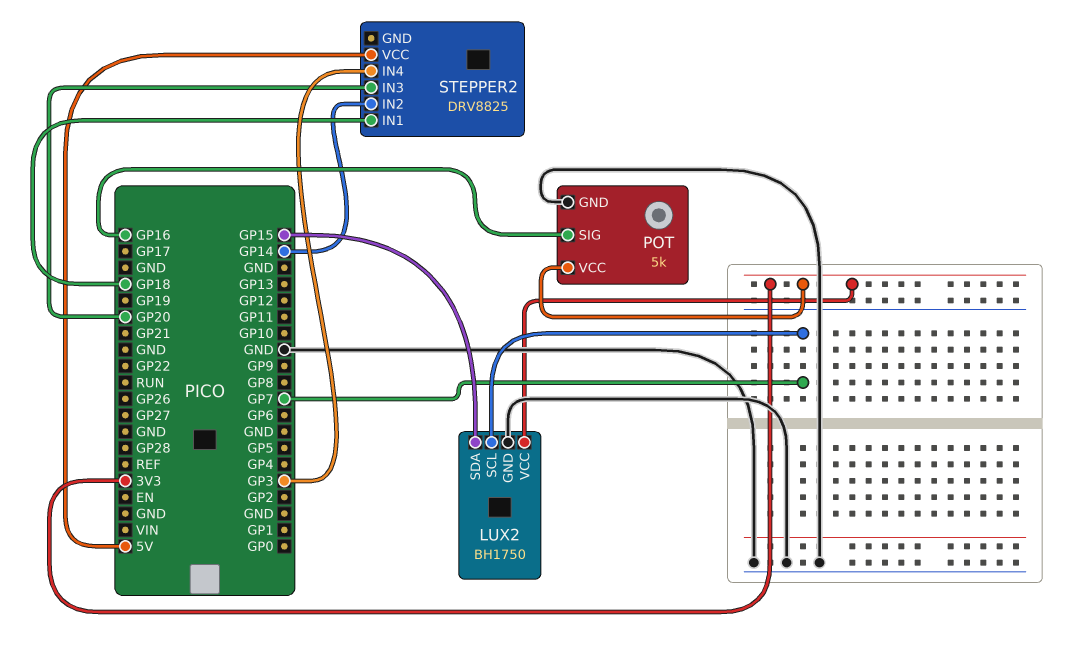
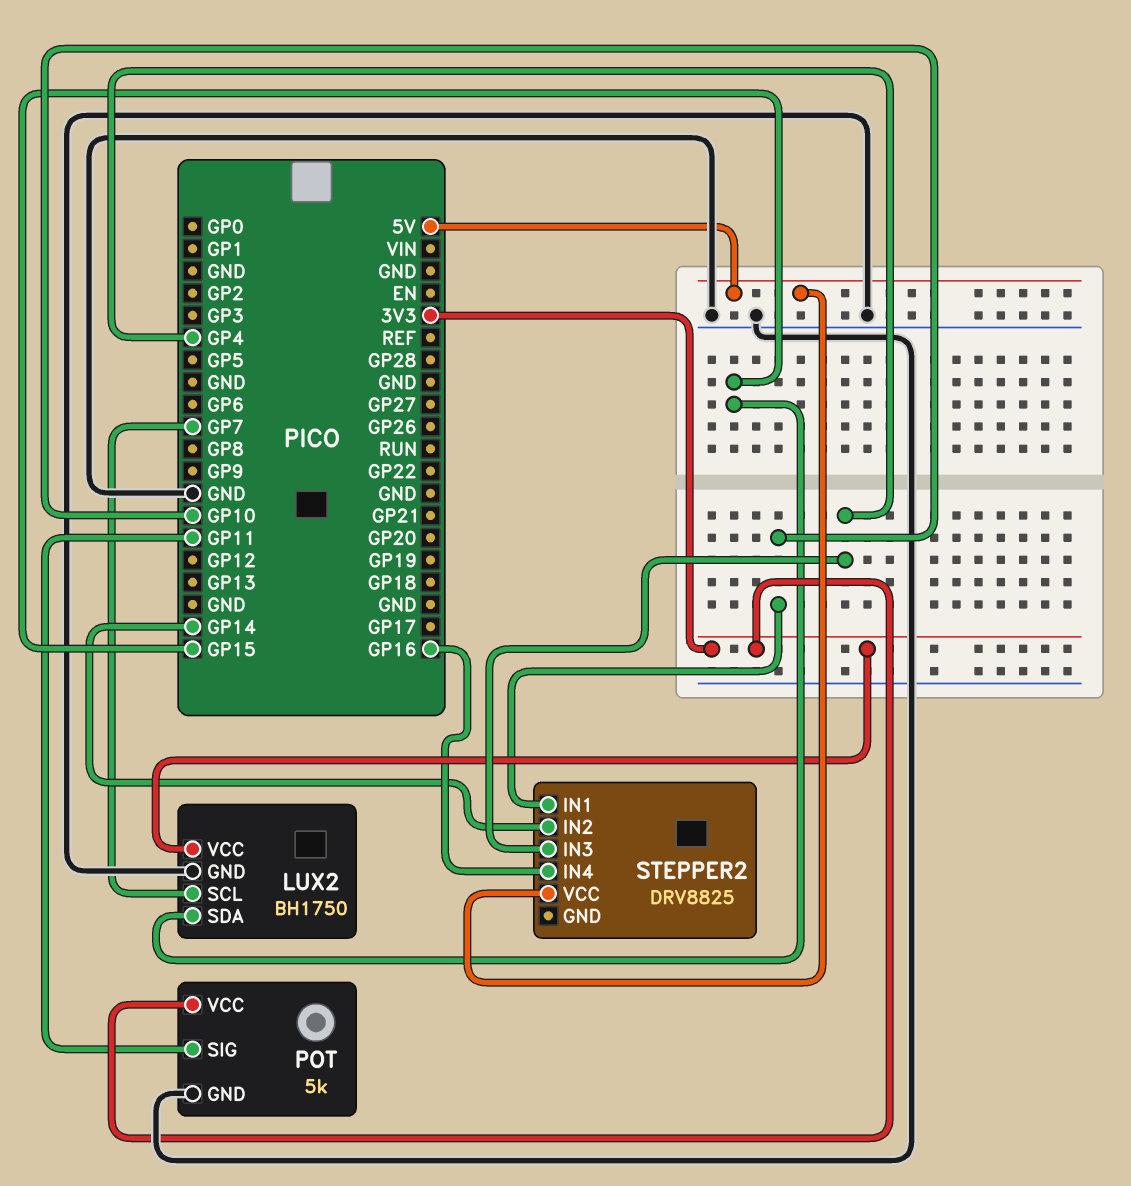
POT pin SIG: GP16 -> GP11
STEPPER2 pin IN1: GP18 -> GP10
STEPPER2 pin IN3: GP20 -> GP4
STEPPER2 pin IN4: GP3 -> GP16

